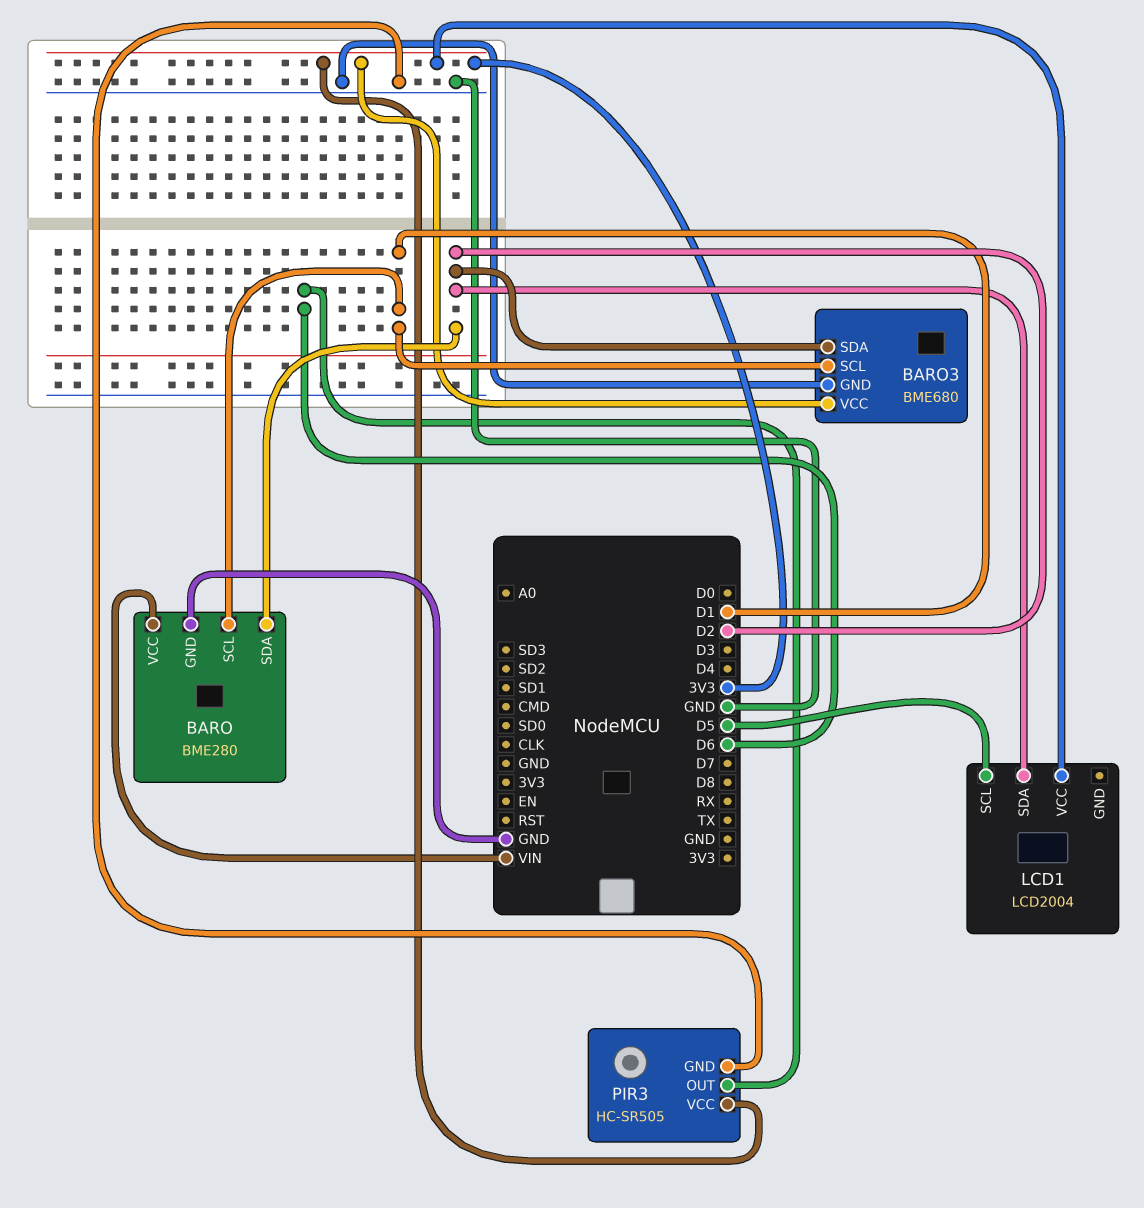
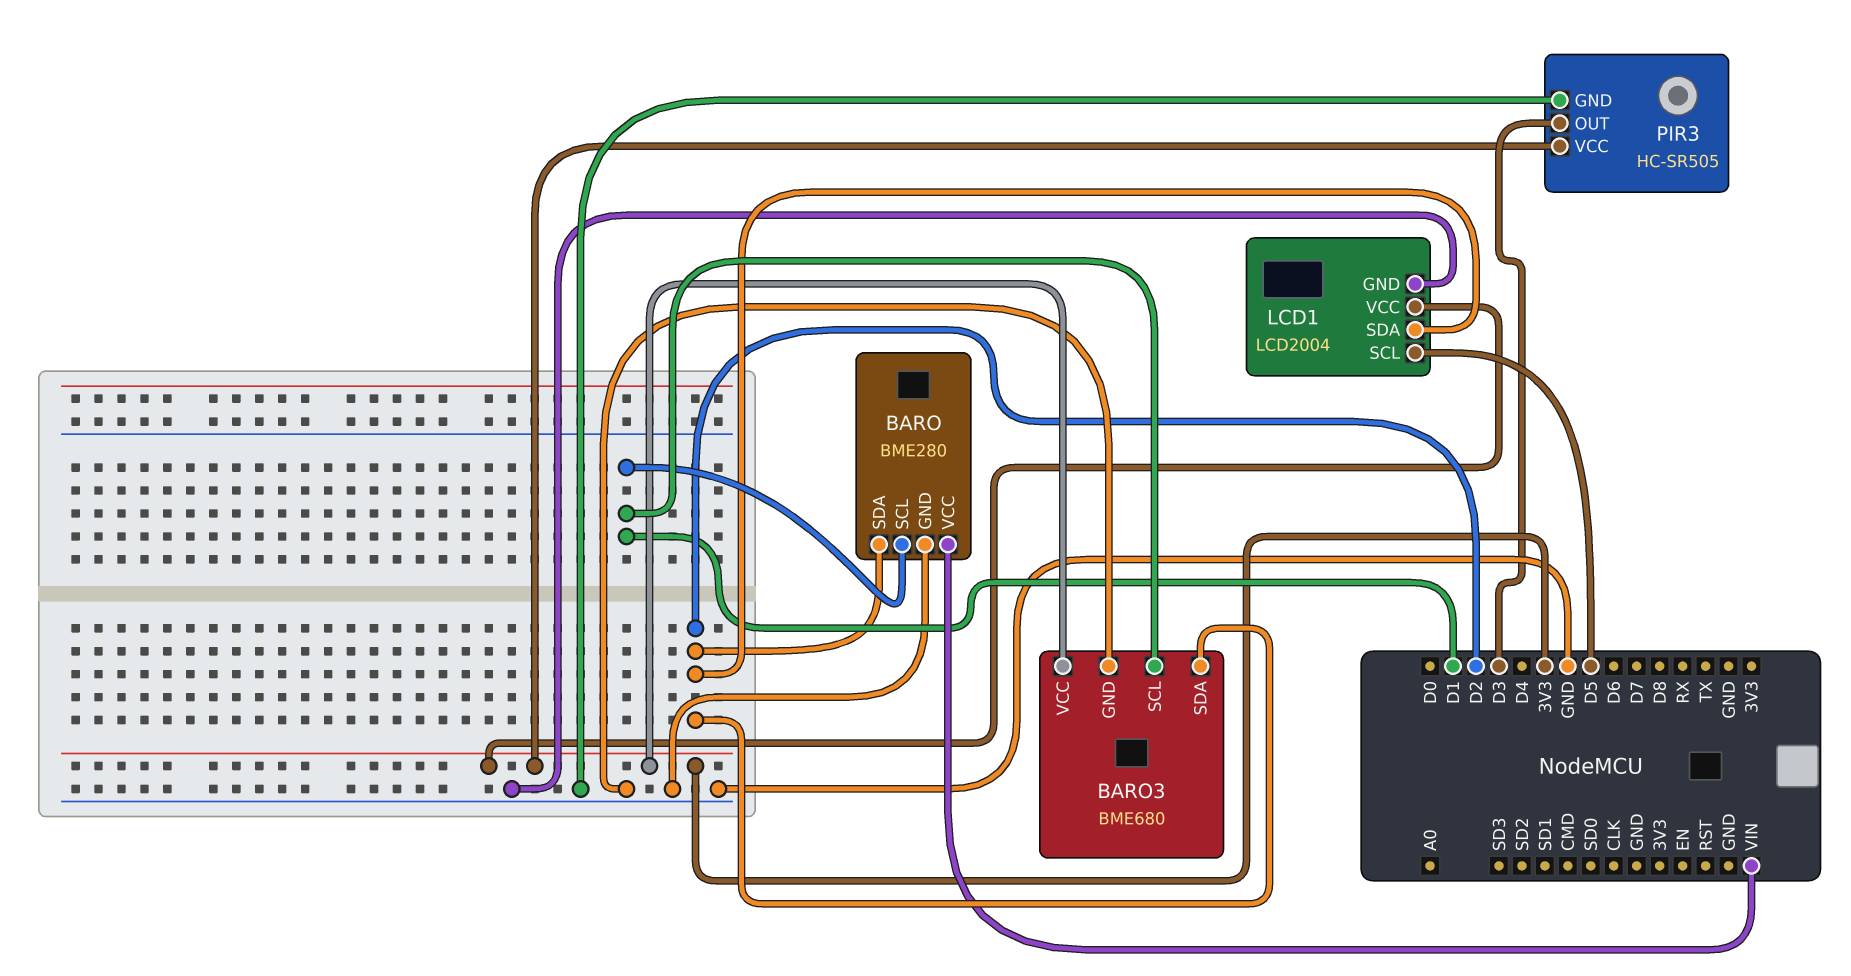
LCD1 pin GND: none -> GND
PIR3 pin OUT: D6 -> D3

